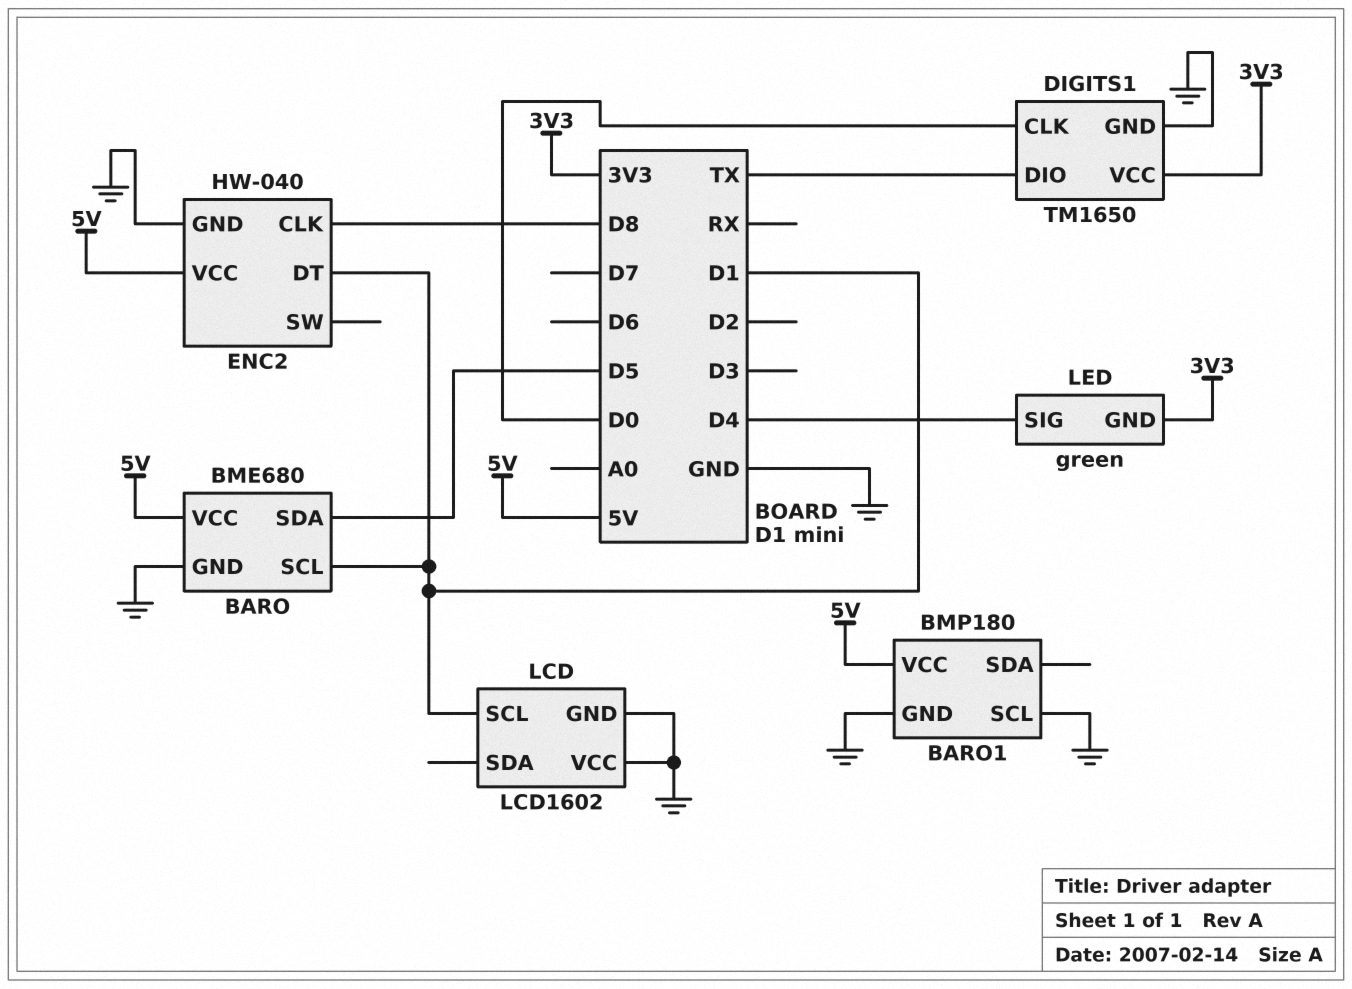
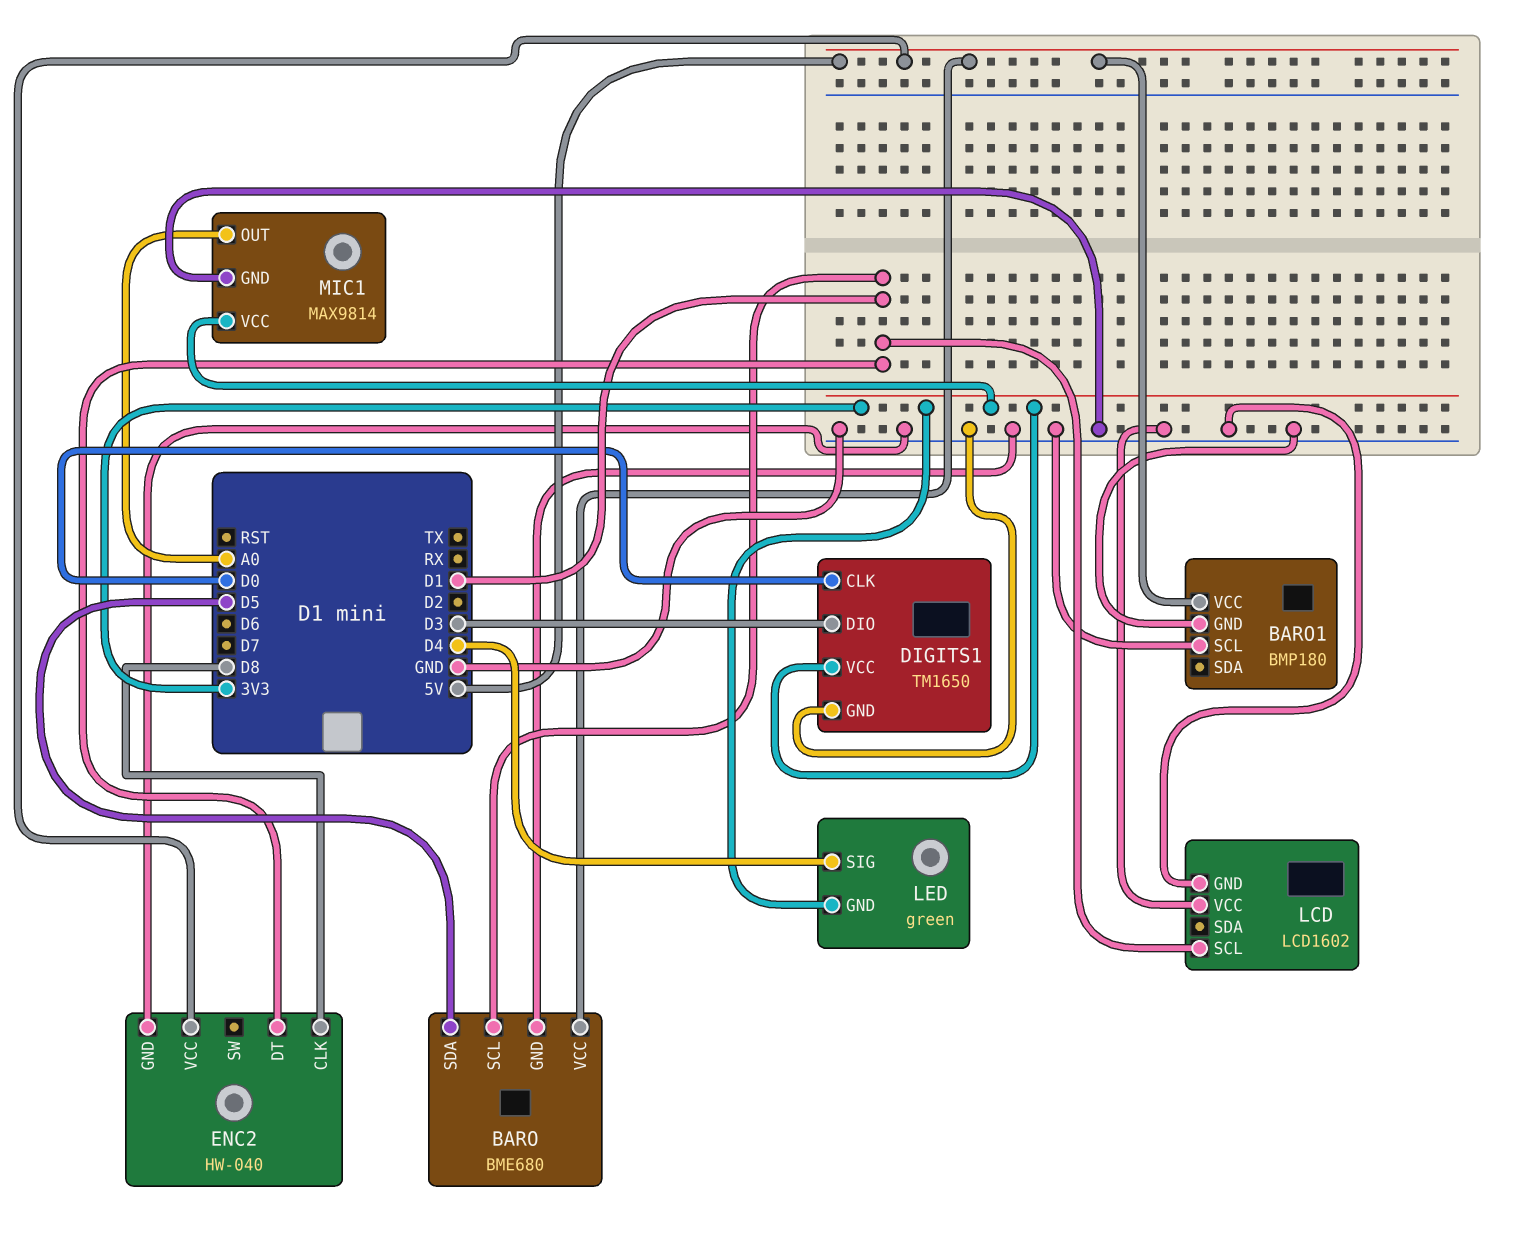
DIGITS1 pin DIO: TX -> D3
MIC1: none -> MAX9814
MIC1 pin GND: none -> GND
MIC1 pin OUT: none -> A0
MIC1 pin VCC: none -> 3V3

